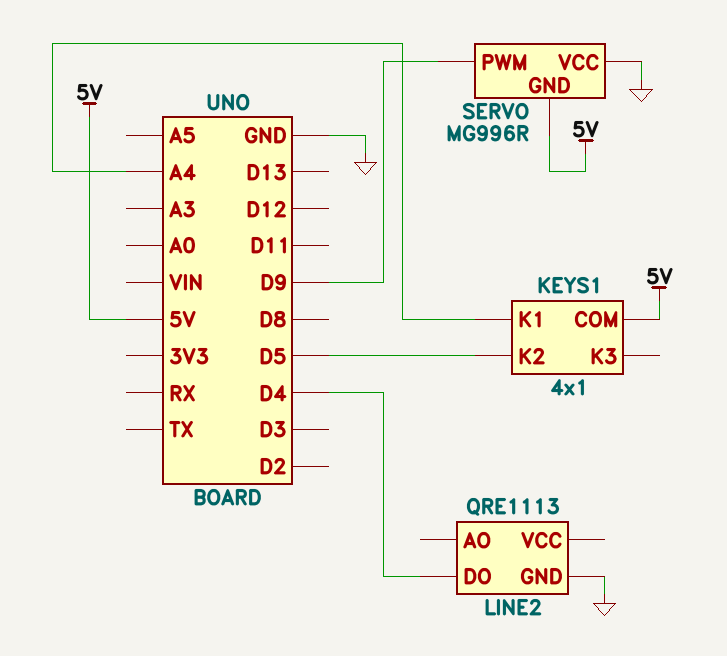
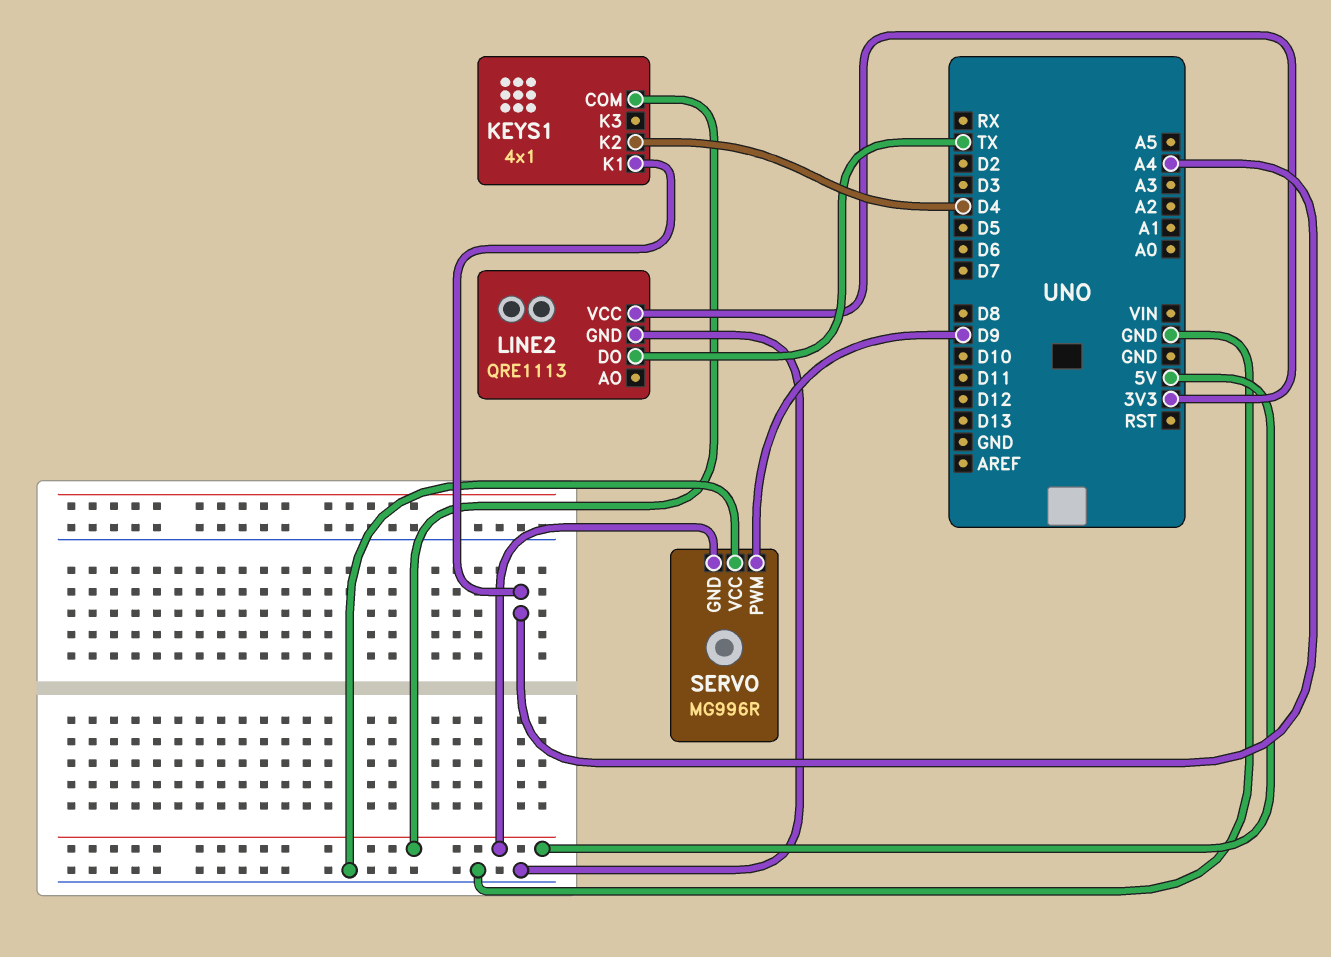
KEYS1 pin K2: D5 -> D4
LINE2 pin DO: D4 -> TX
LINE2 pin VCC: none -> 3V3

